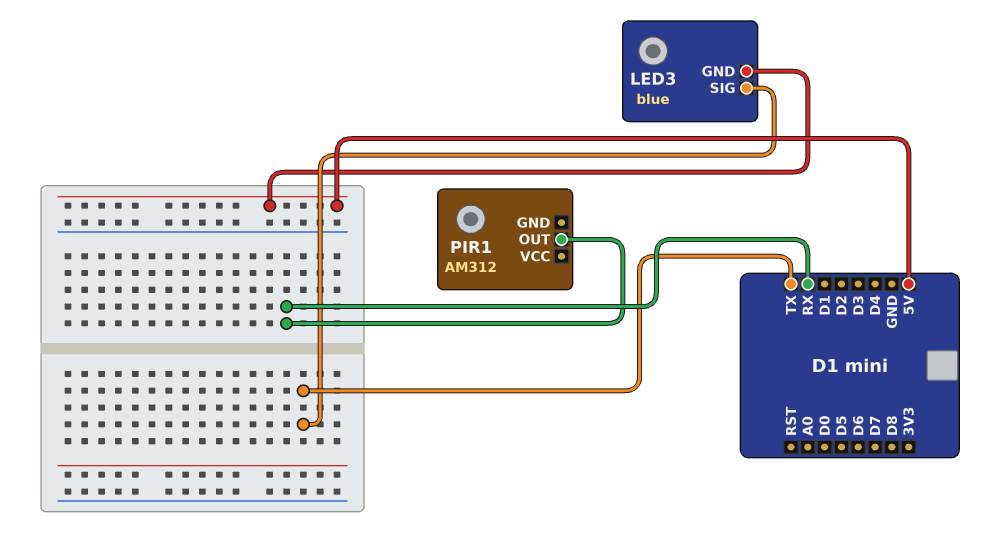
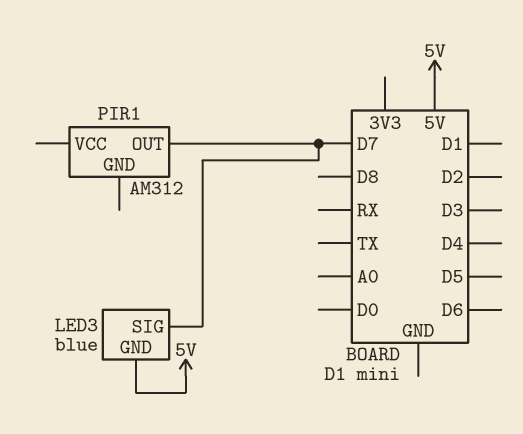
LED3 pin SIG: TX -> D7
PIR1 pin OUT: RX -> D7

